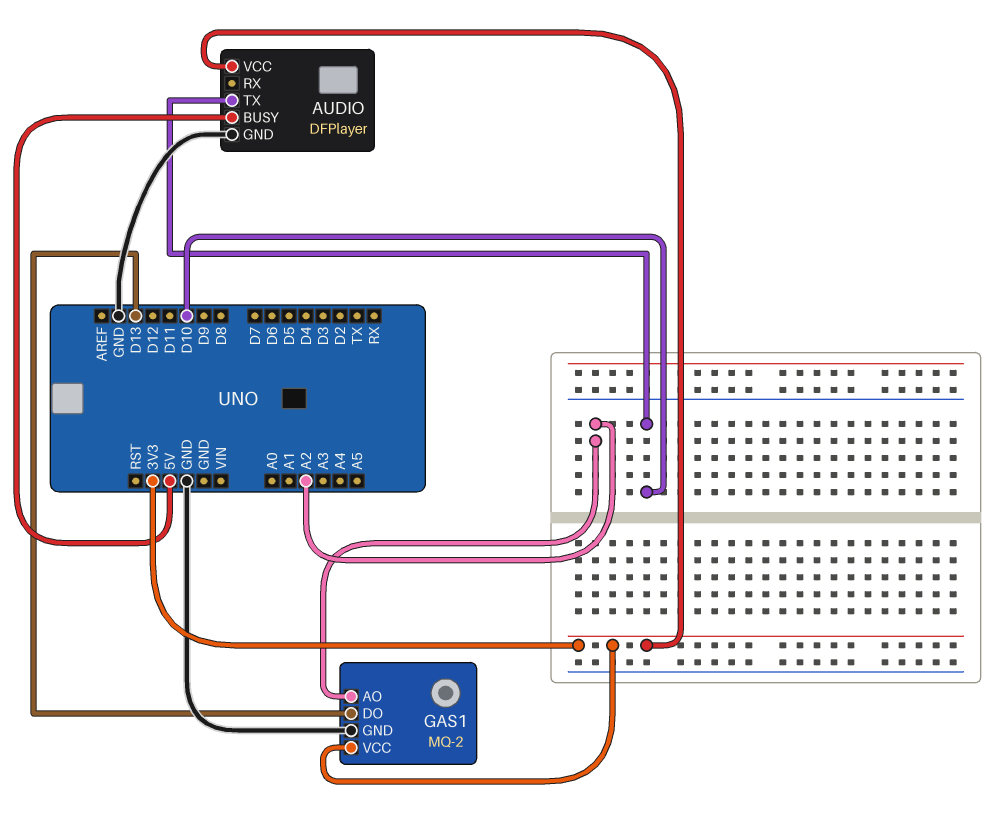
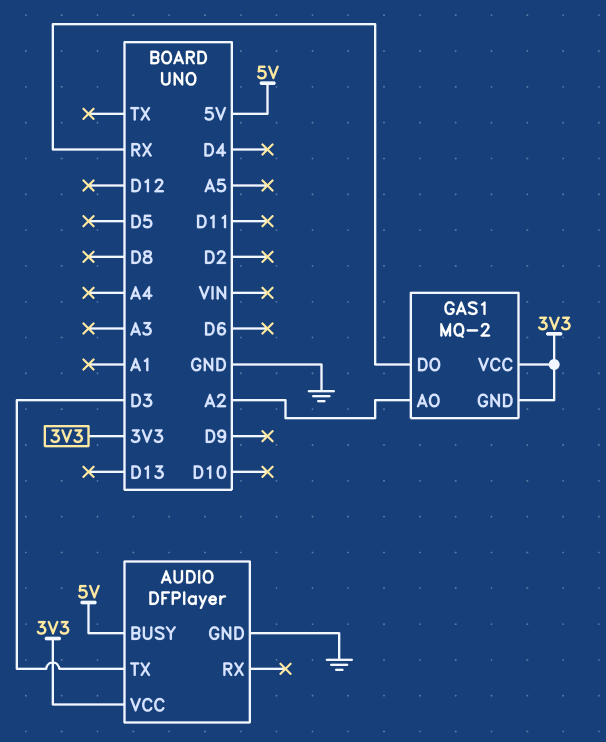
AUDIO pin TX: D10 -> D3
GAS1 pin DO: D13 -> RX
GAS1 pin GND: GND -> 3V3

